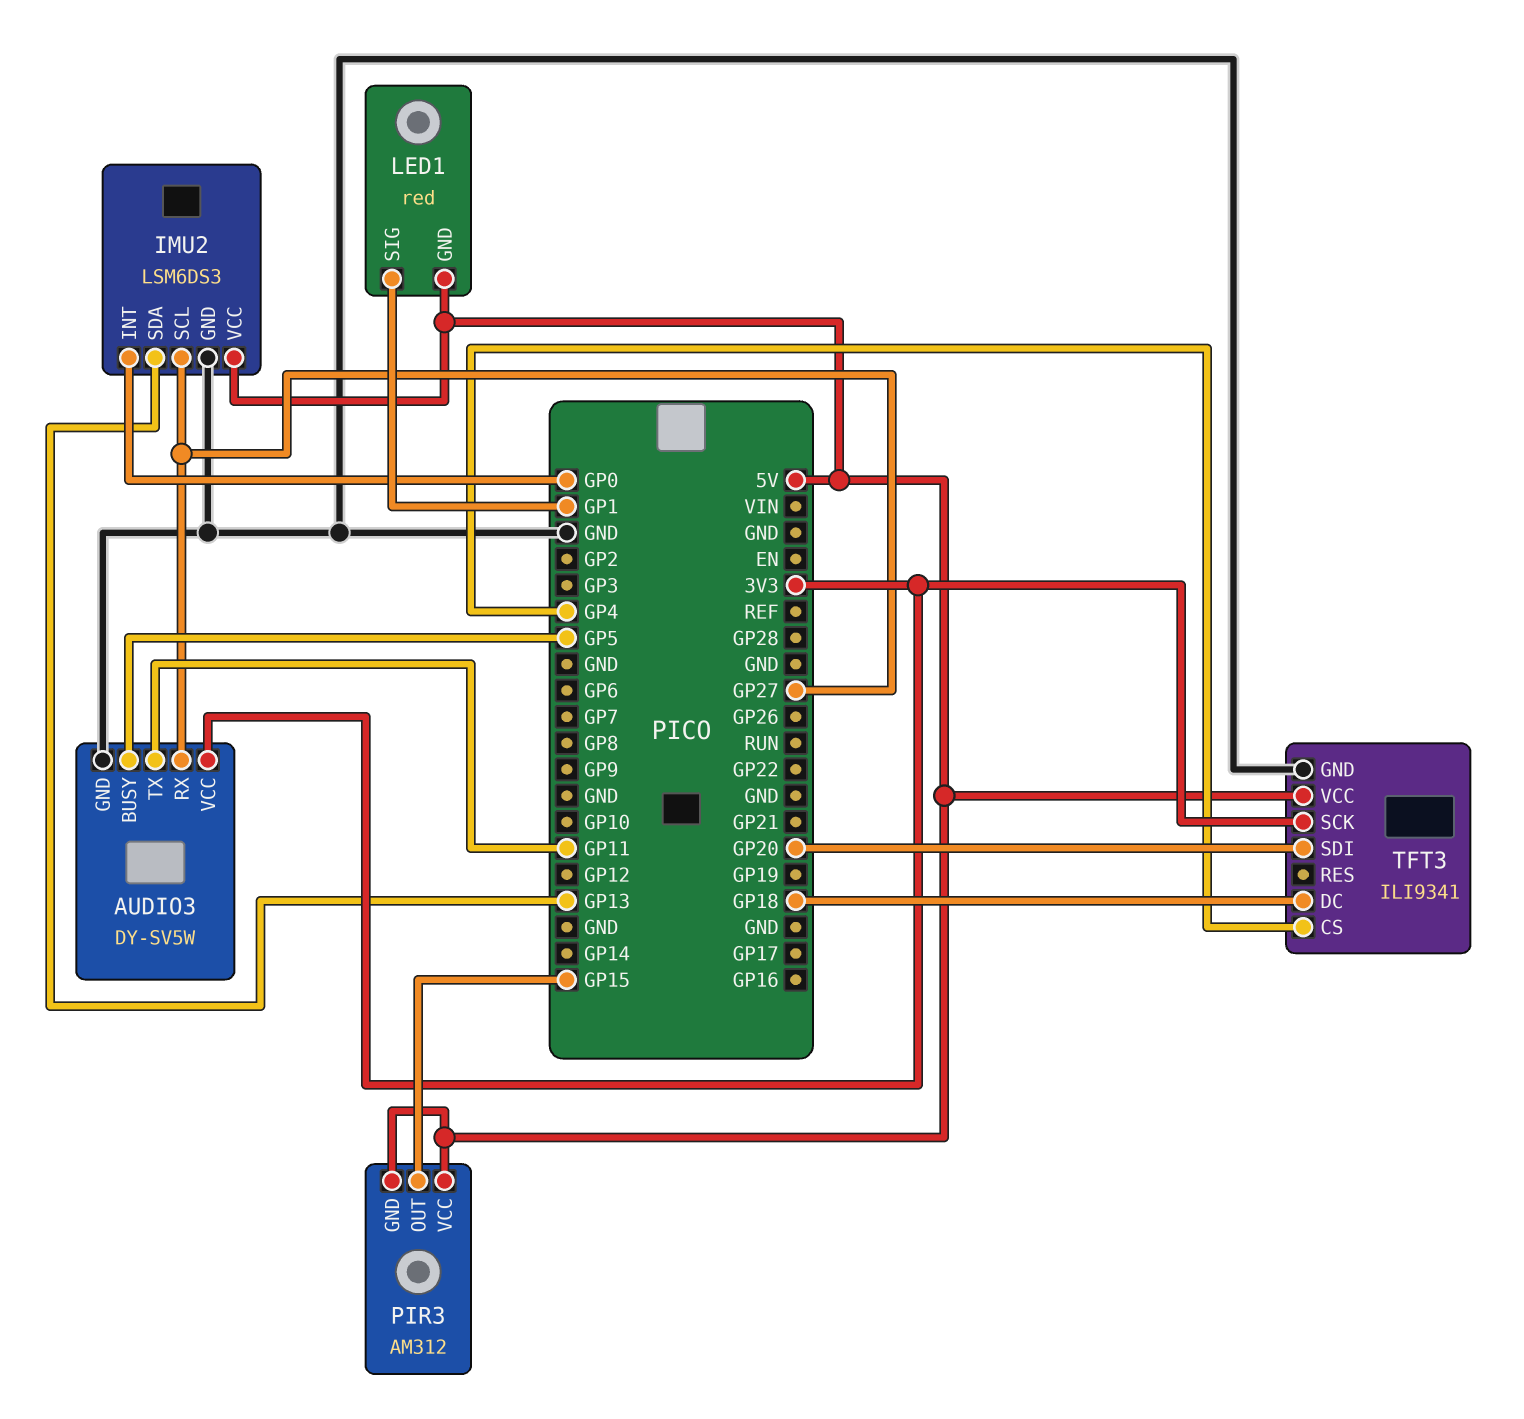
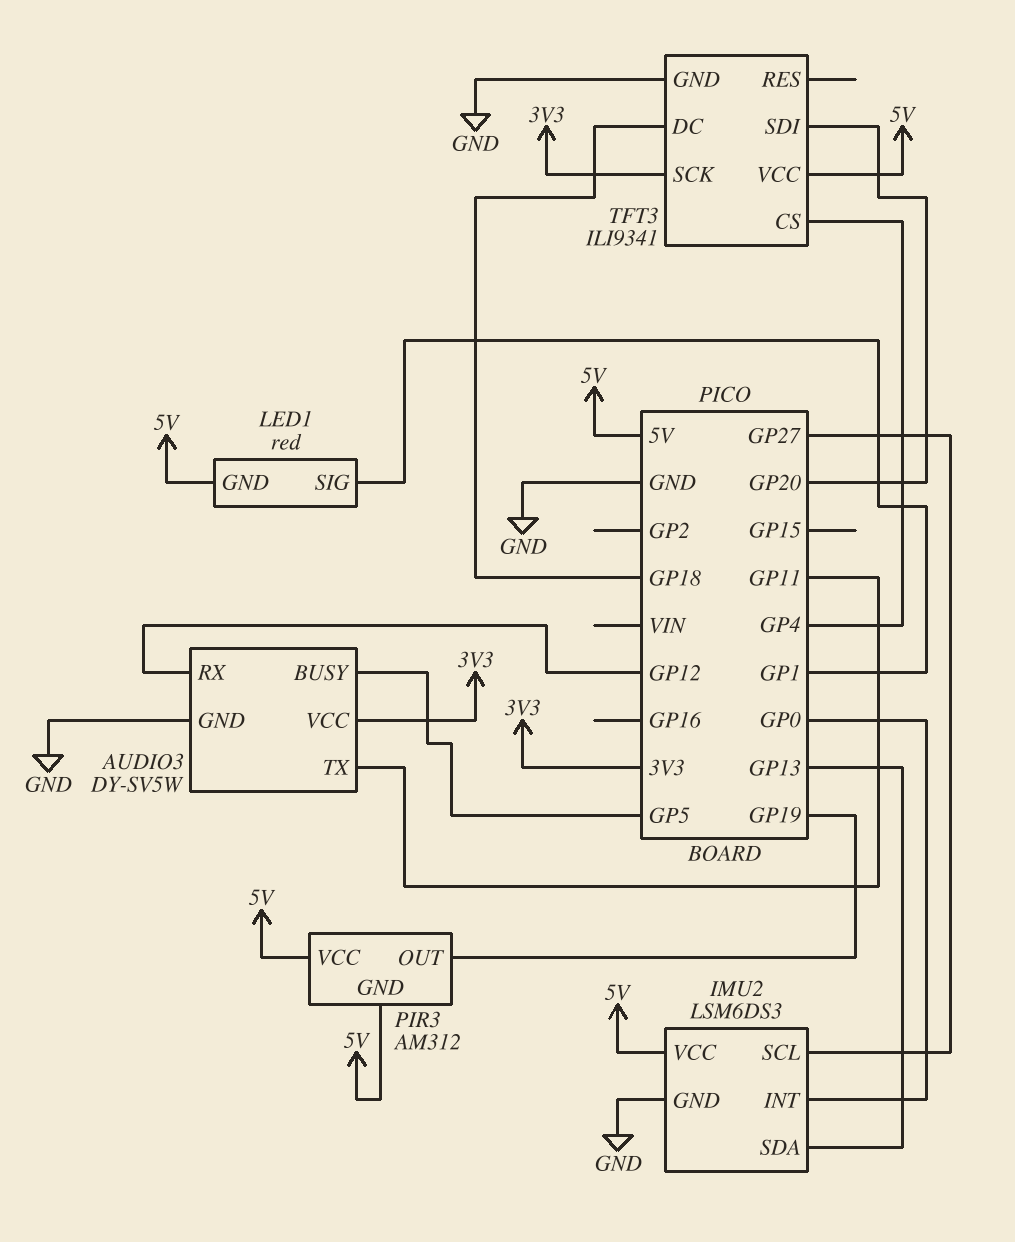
AUDIO3 pin RX: GP27 -> GP12
PIR3 pin OUT: GP15 -> GP19

